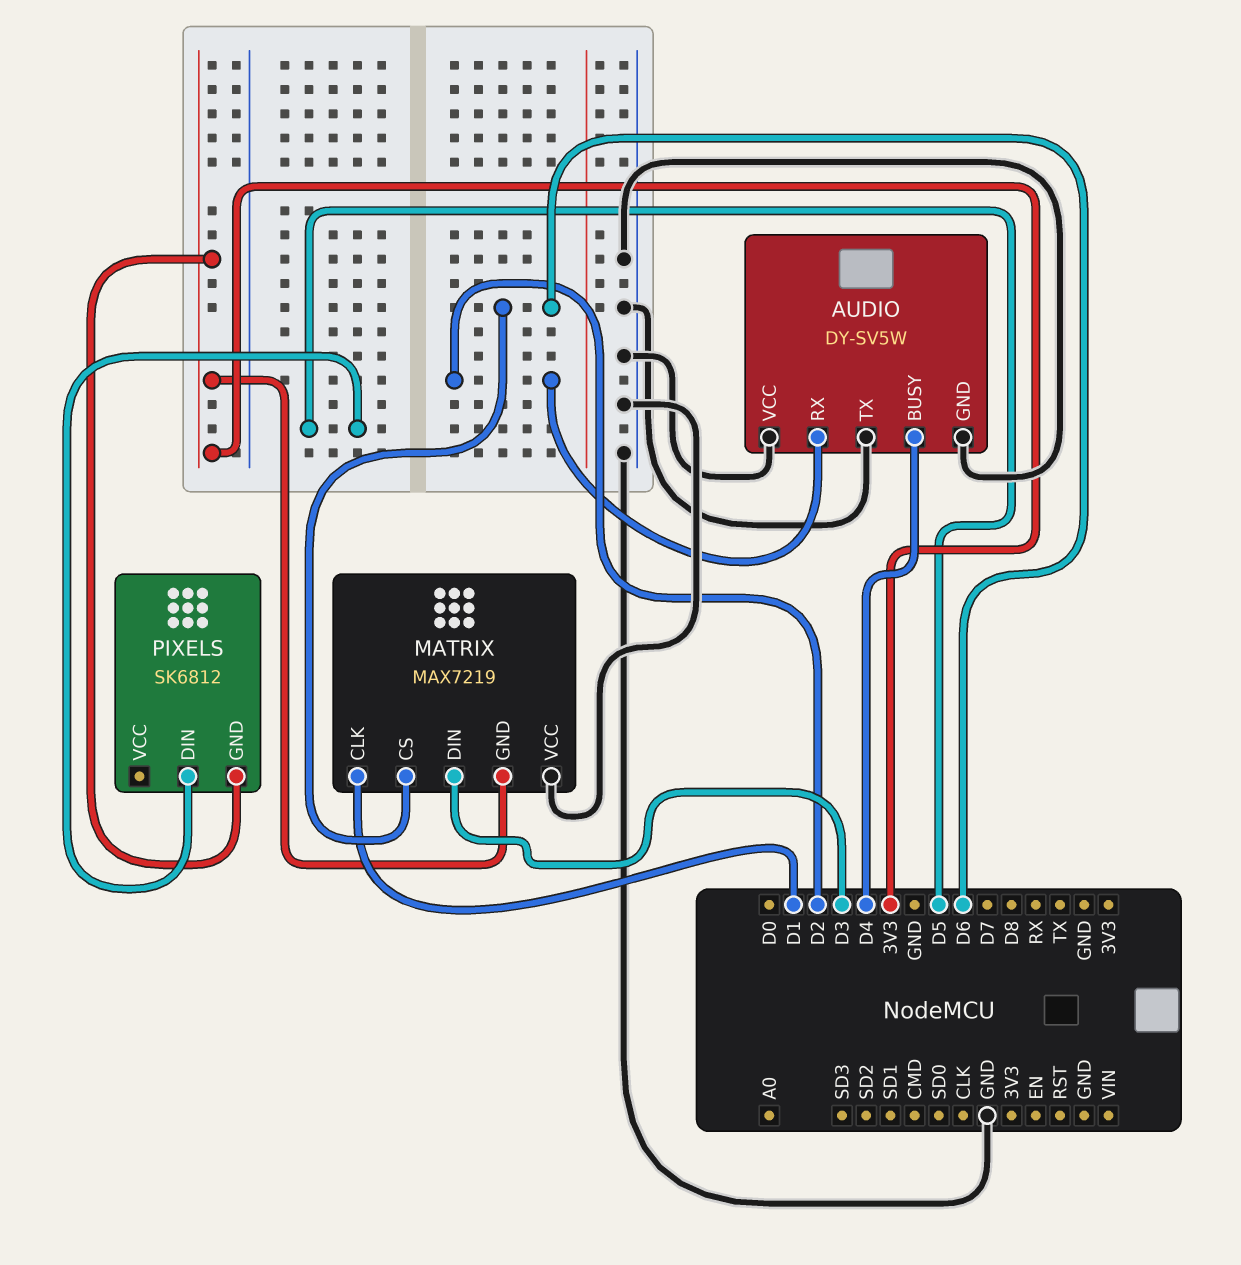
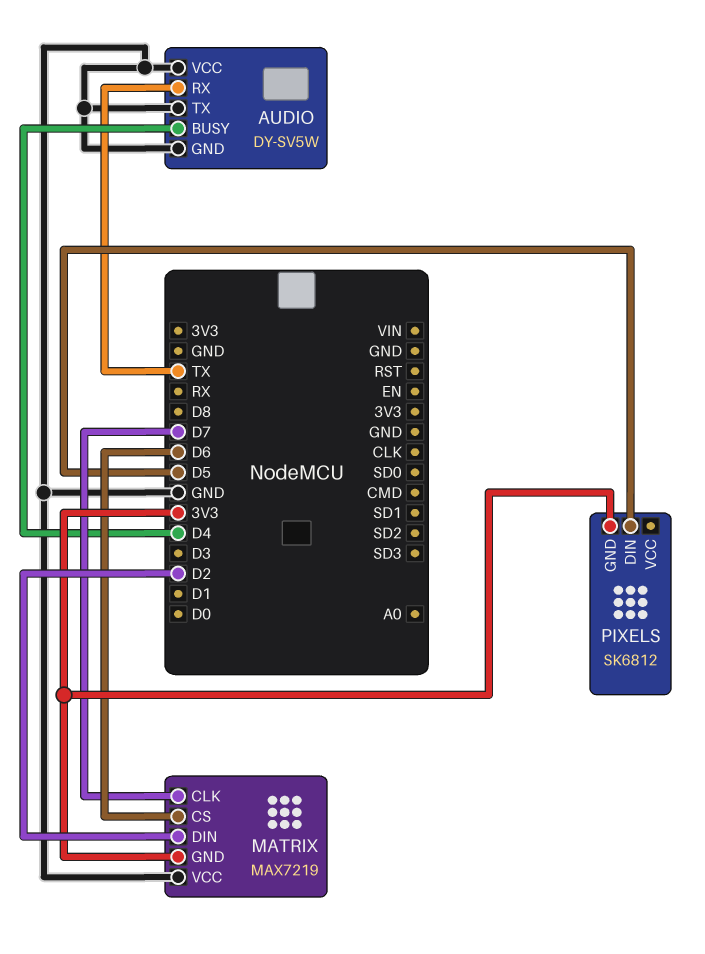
AUDIO pin RX: D2 -> TX
MATRIX pin CLK: D1 -> D7
MATRIX pin DIN: D3 -> D2

